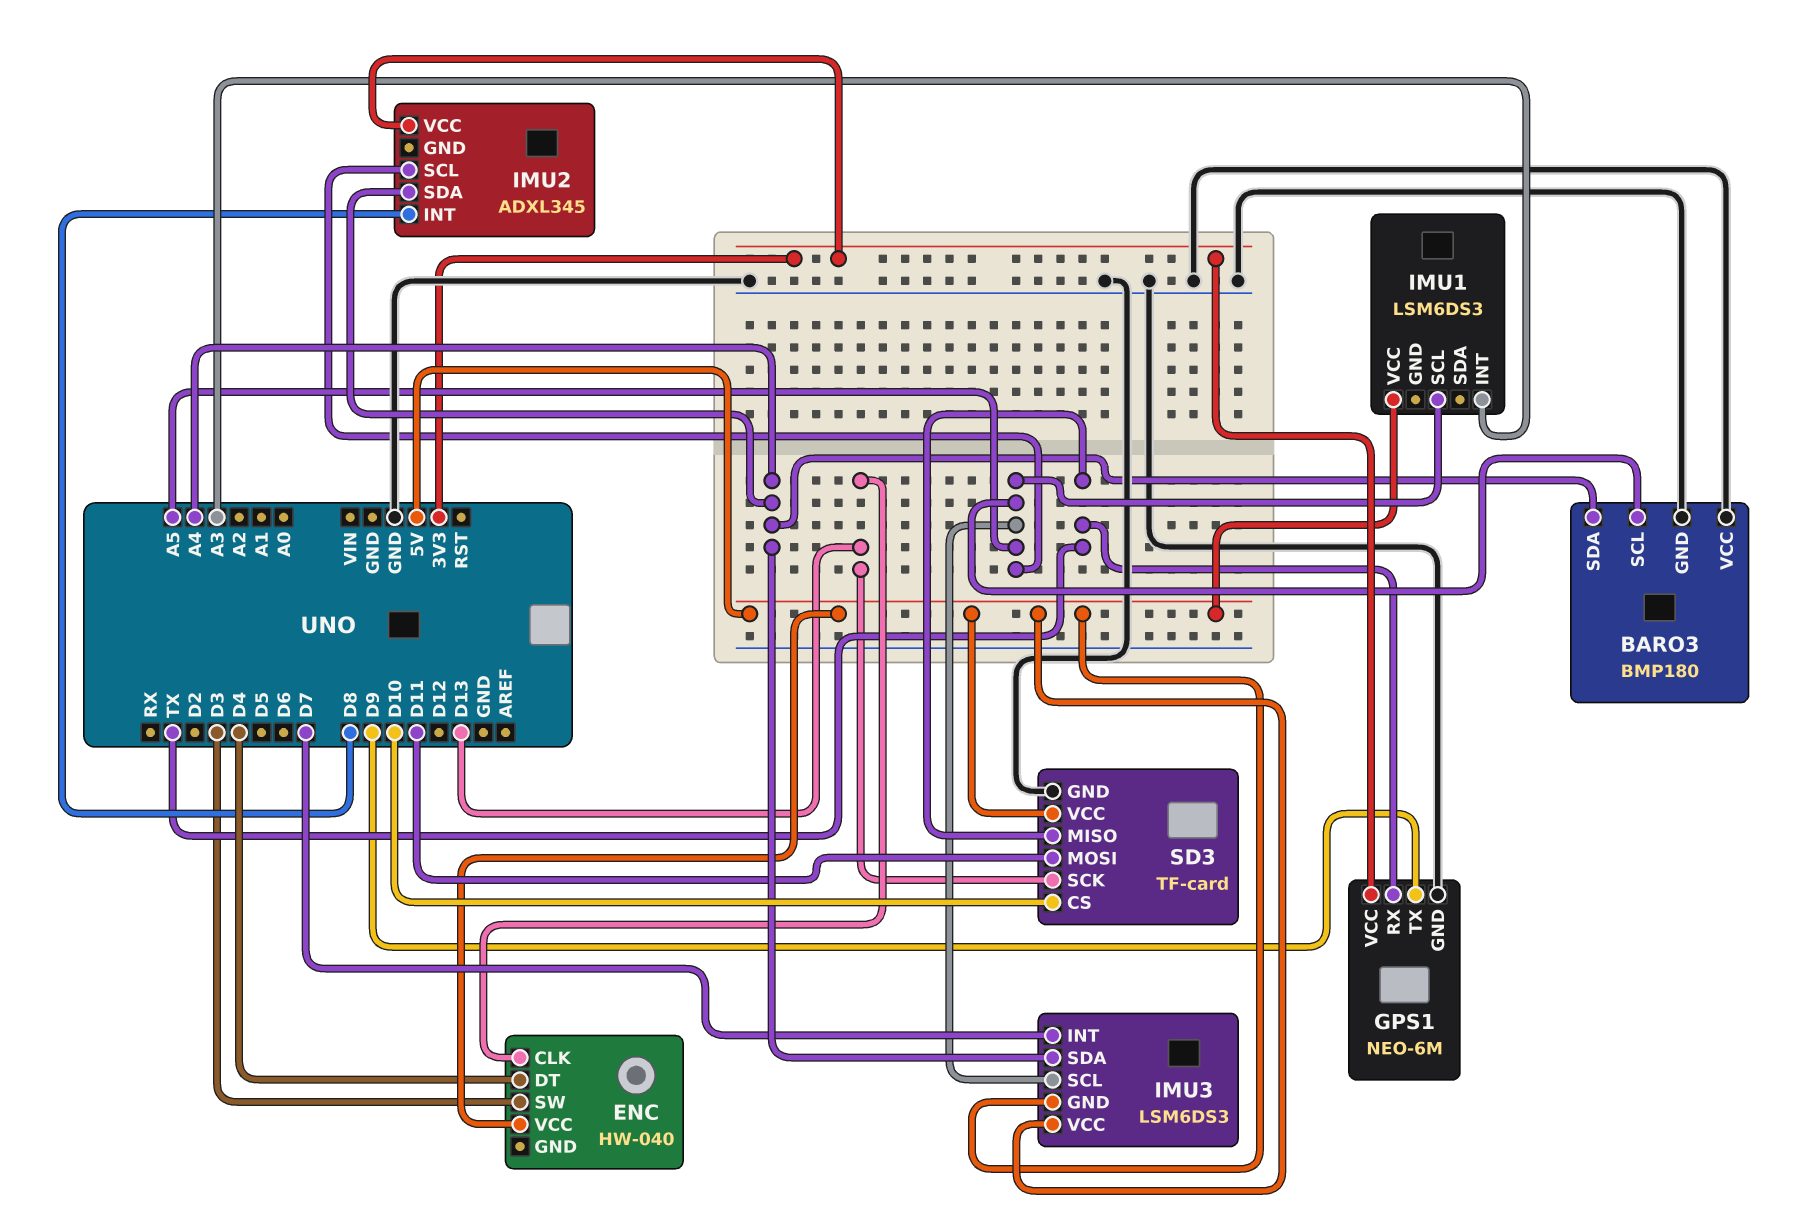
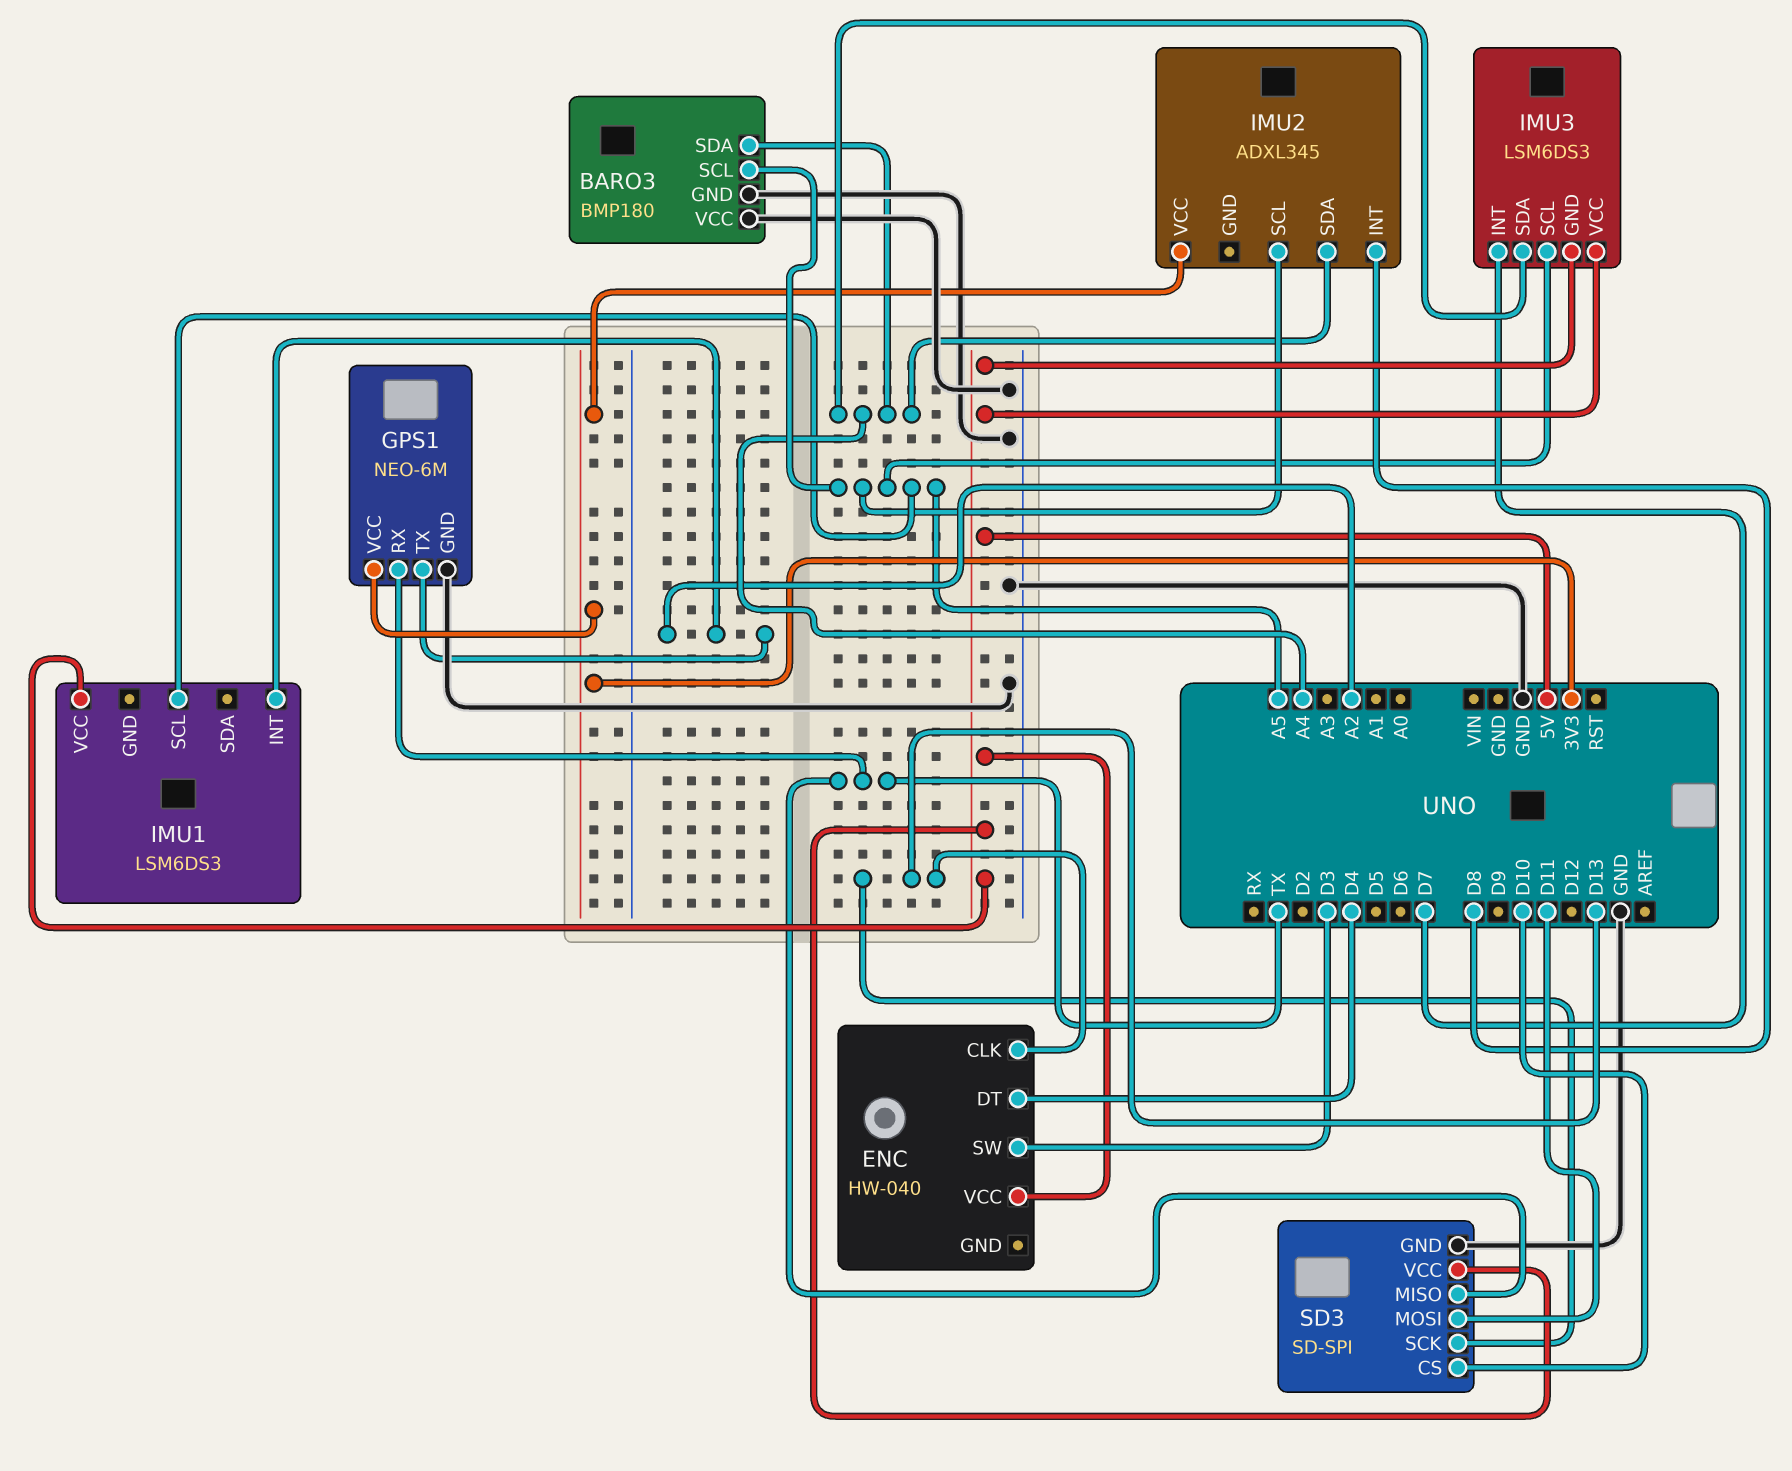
GPS1 pin TX: D9 -> A2
IMU1 pin INT: A3 -> A2
SD3: TF-card -> SD-SPI

